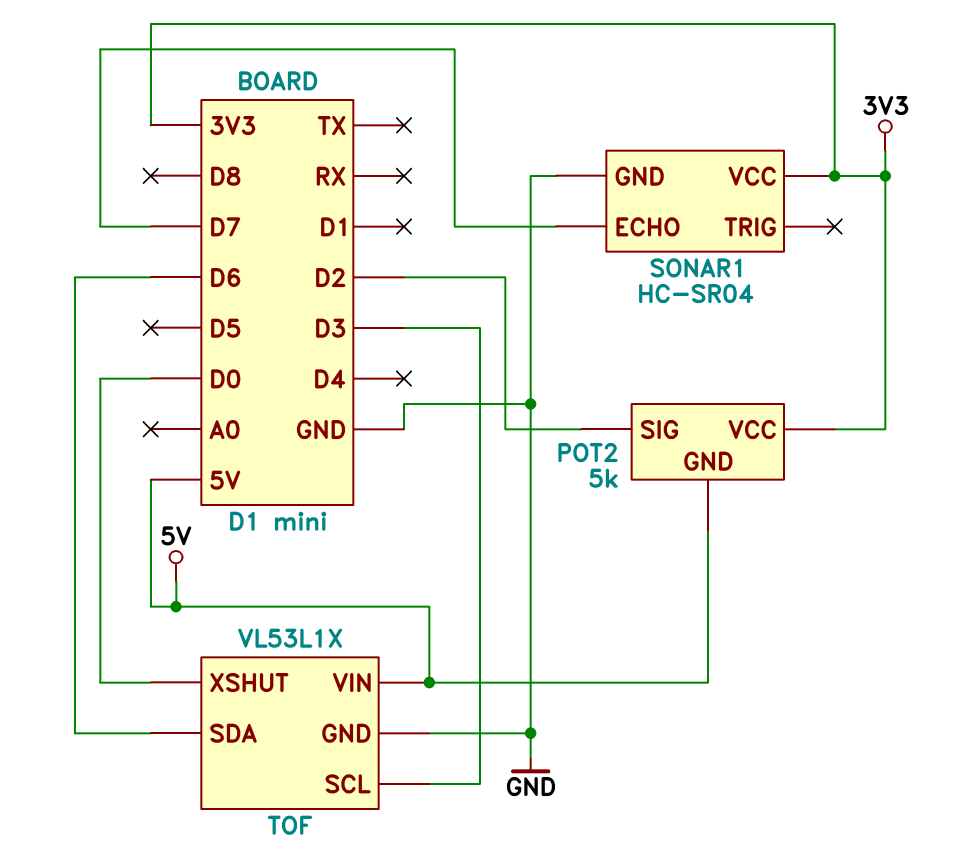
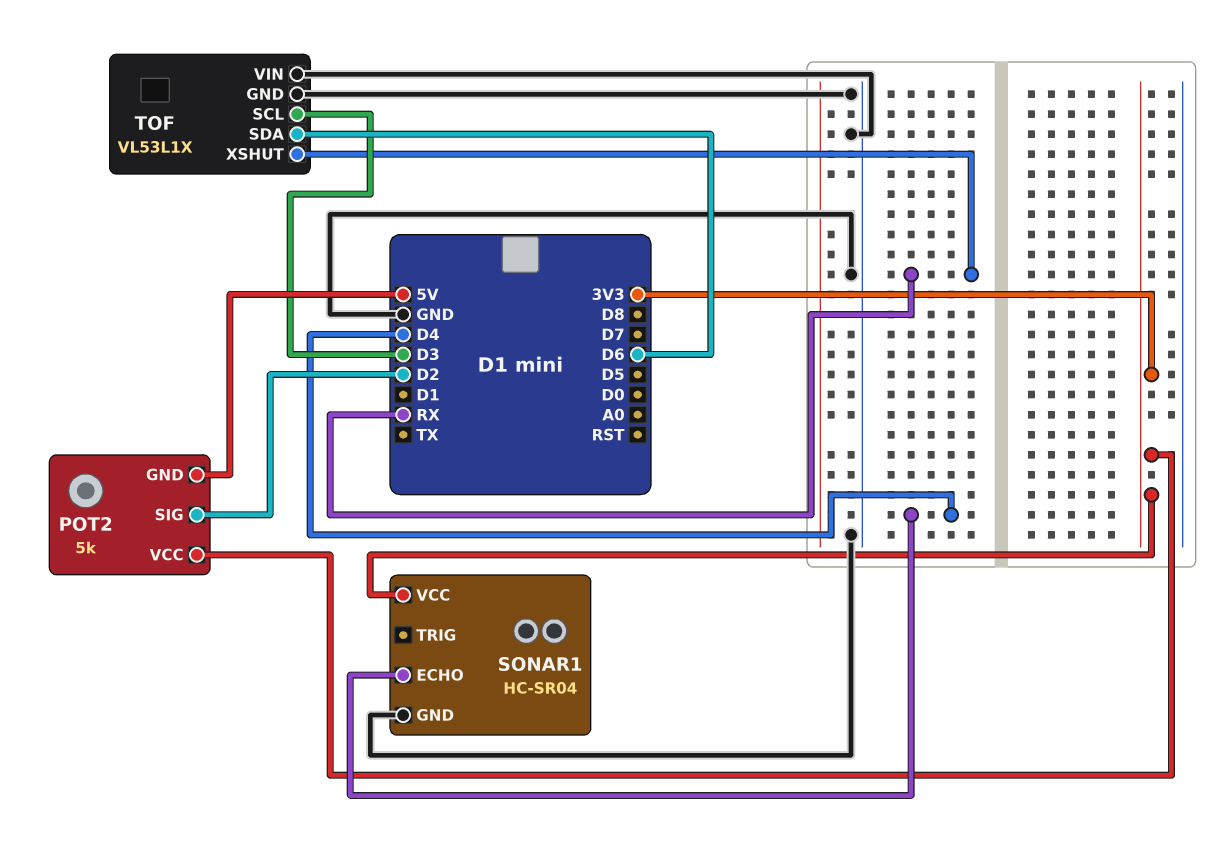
SONAR1 pin ECHO: D7 -> D4
TOF pin VIN: 5V -> GND
TOF pin XSHUT: D0 -> RX

